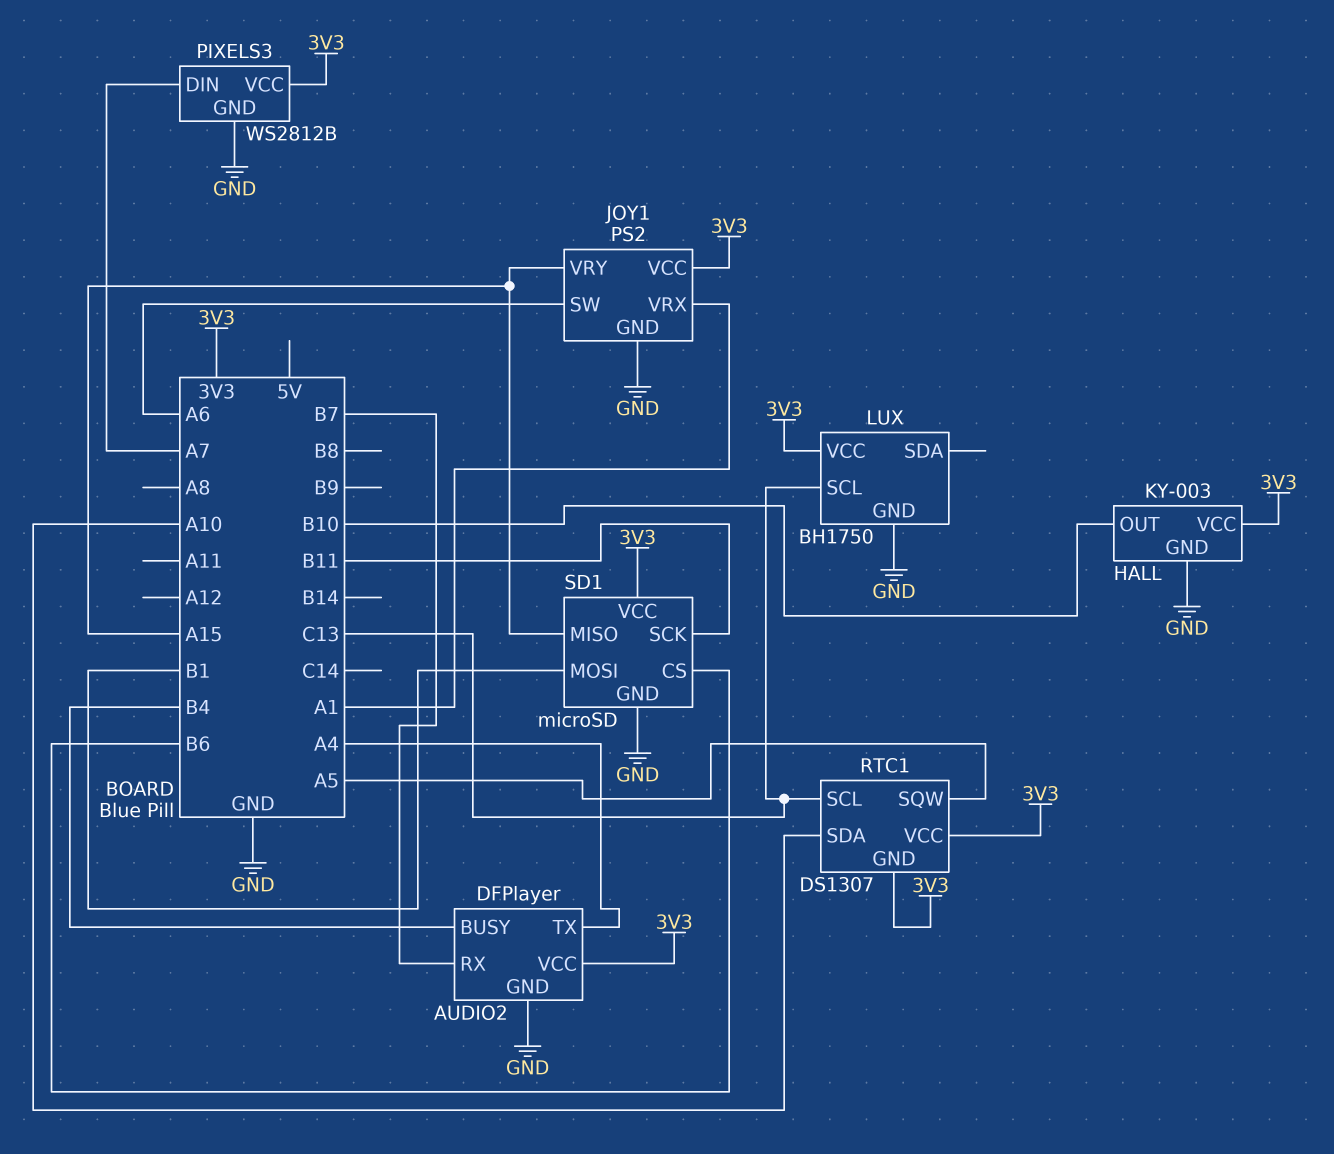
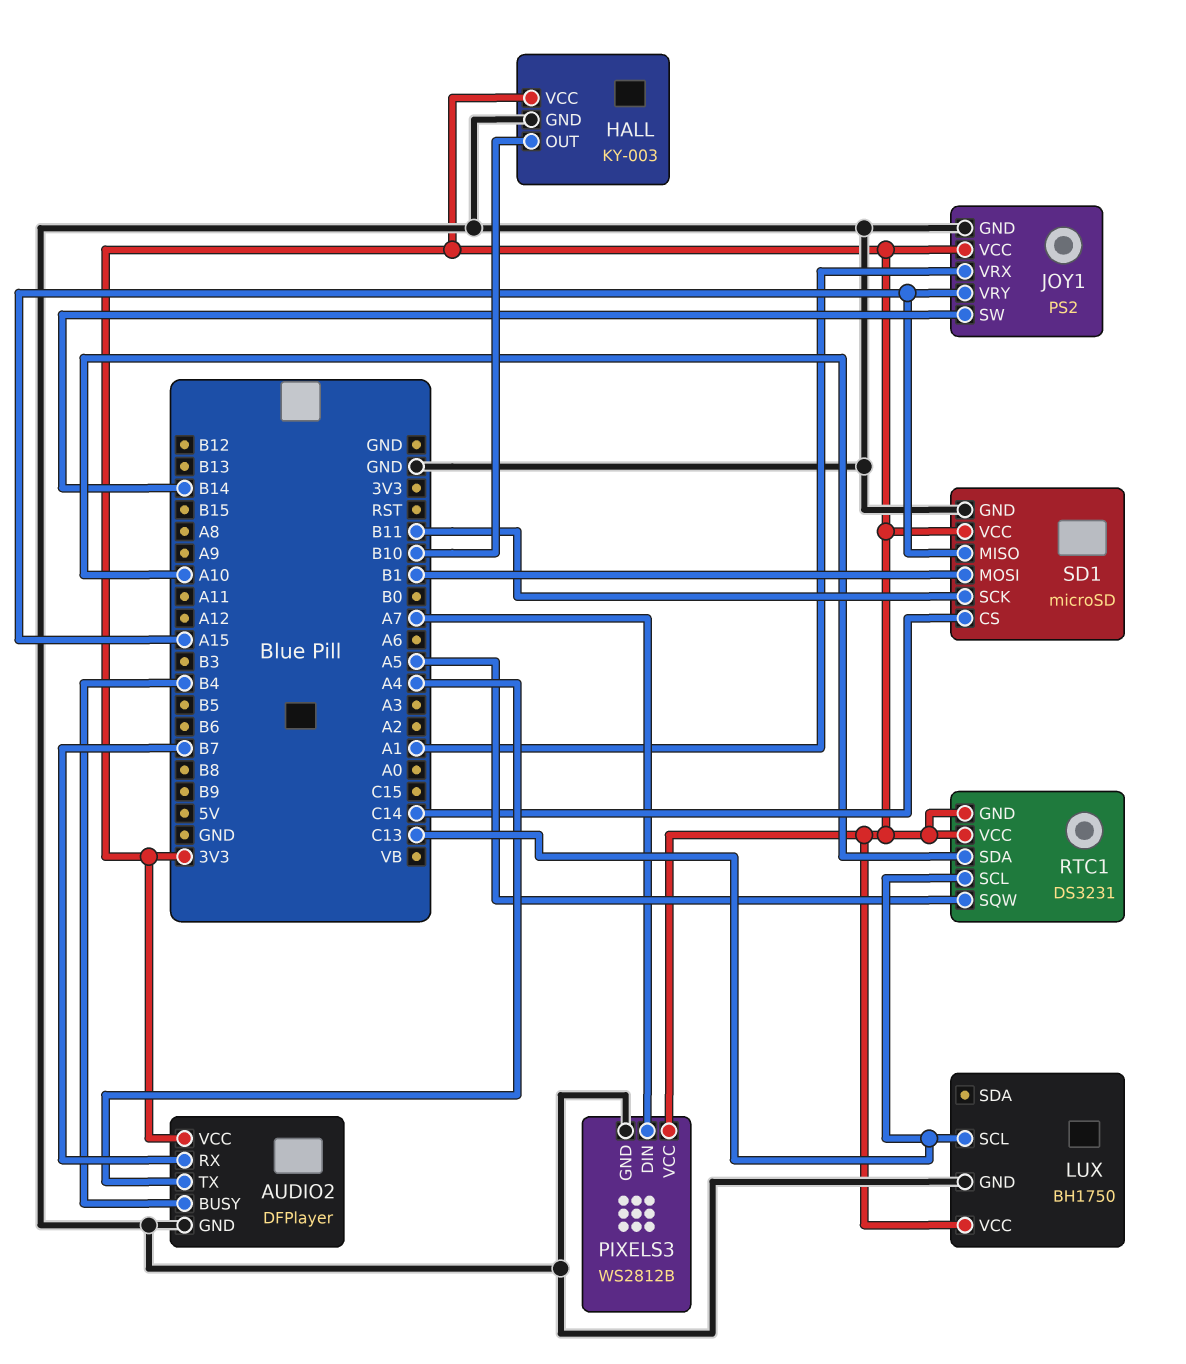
JOY1 pin SW: A6 -> B14
RTC1: DS1307 -> DS3231
SD1 pin CS: B6 -> C14

